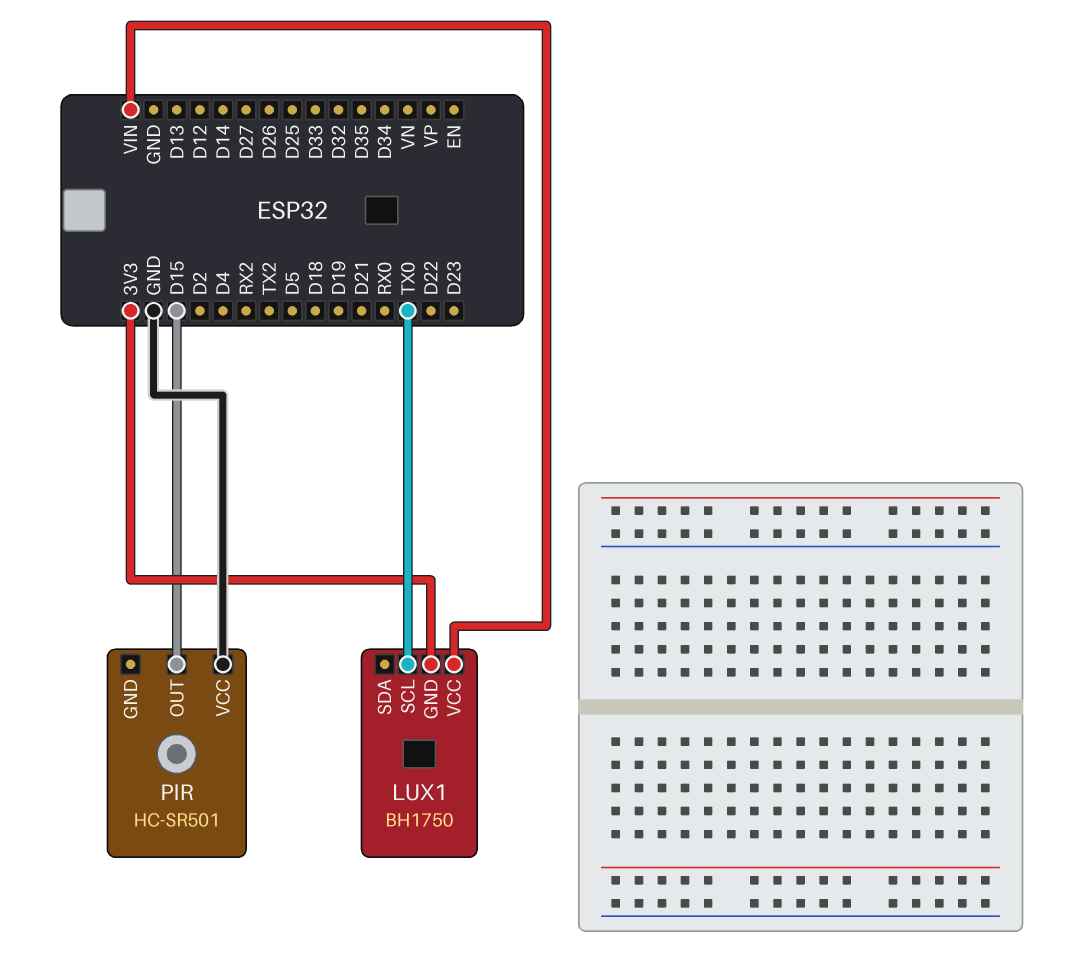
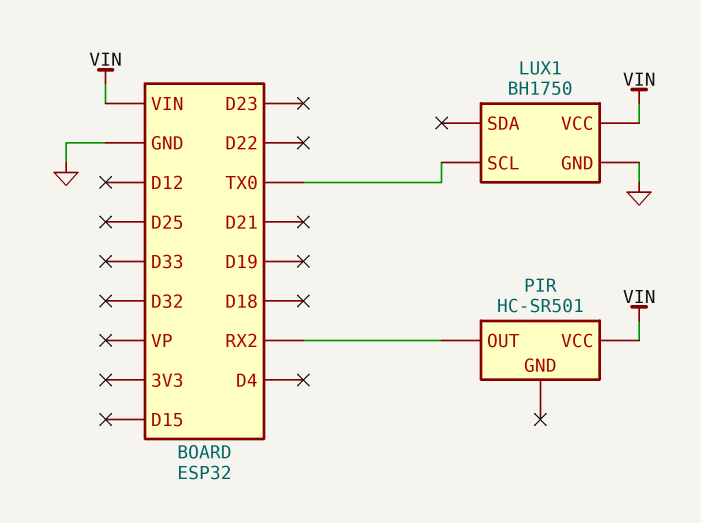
LUX1 pin GND: 3V3 -> GND
PIR pin OUT: D15 -> RX2
PIR pin VCC: GND -> VIN

